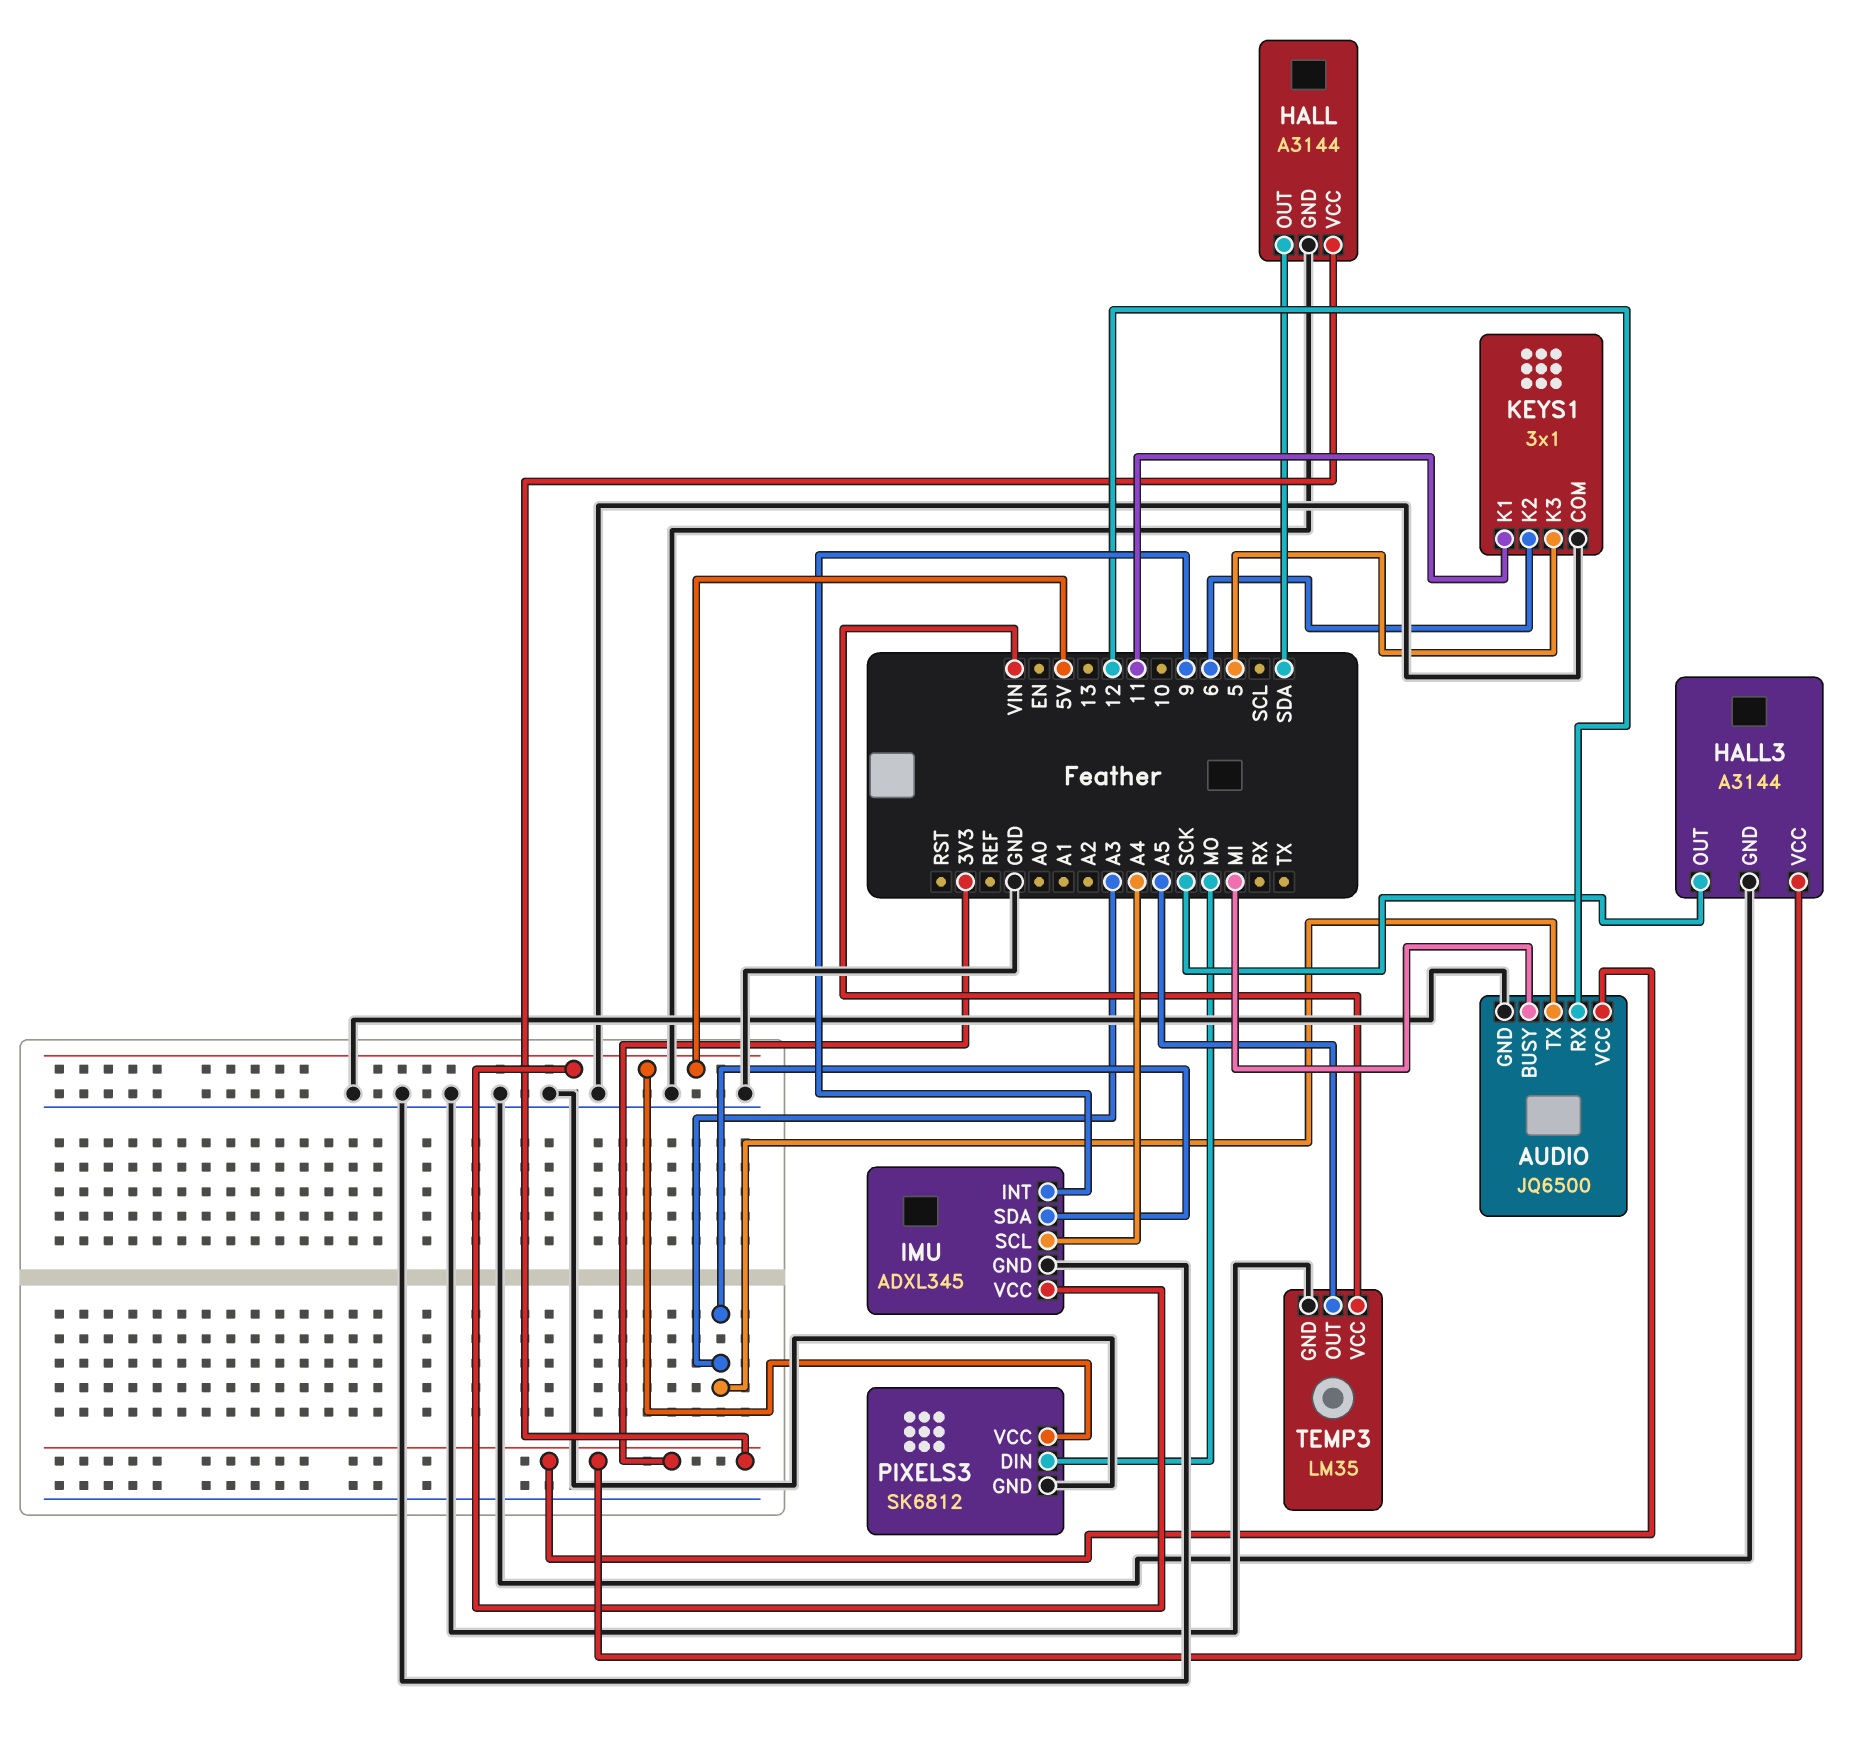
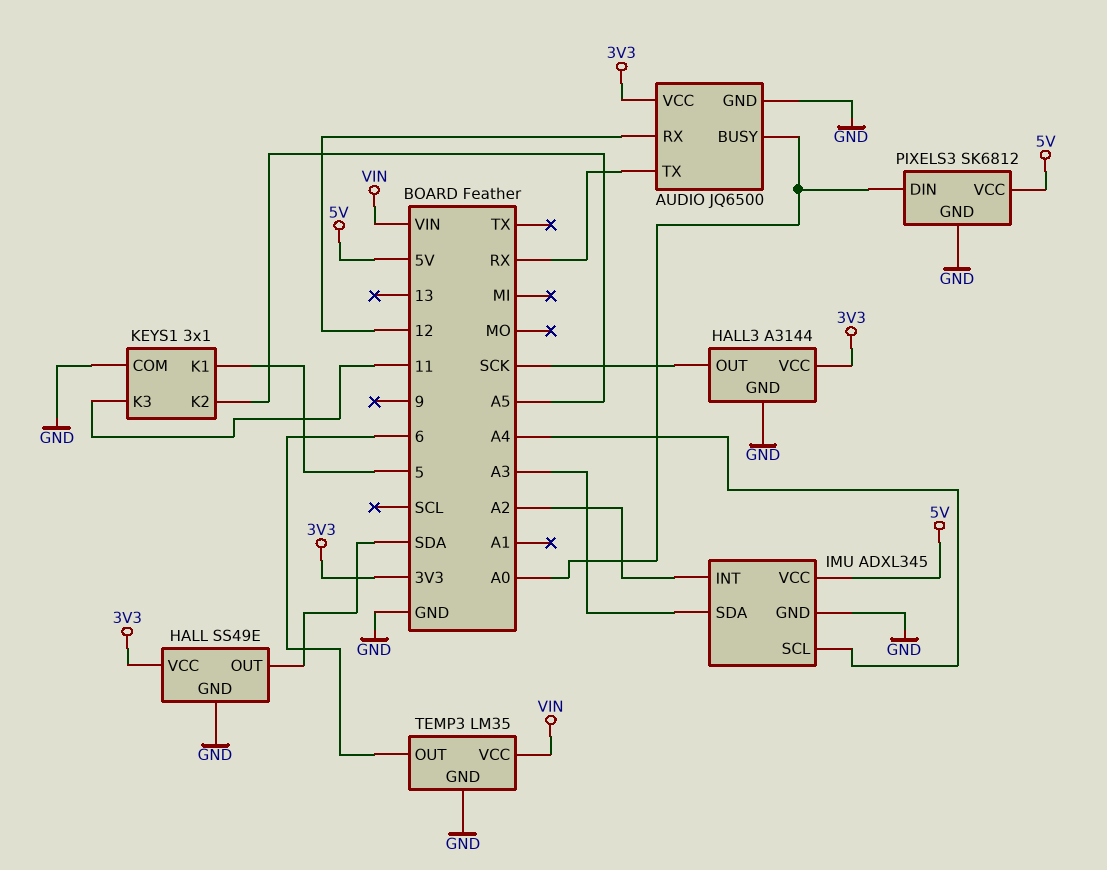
AUDIO pin BUSY: MI -> A0
AUDIO pin TX: A3 -> RX
HALL: A3144 -> SS49E
IMU pin INT: 9 -> A2
KEYS1 pin K1: 11 -> 5
KEYS1 pin K2: 6 -> A5
KEYS1 pin K3: 5 -> 11
PIXELS3 pin DIN: MO -> A0
TEMP3 pin OUT: A5 -> 6

